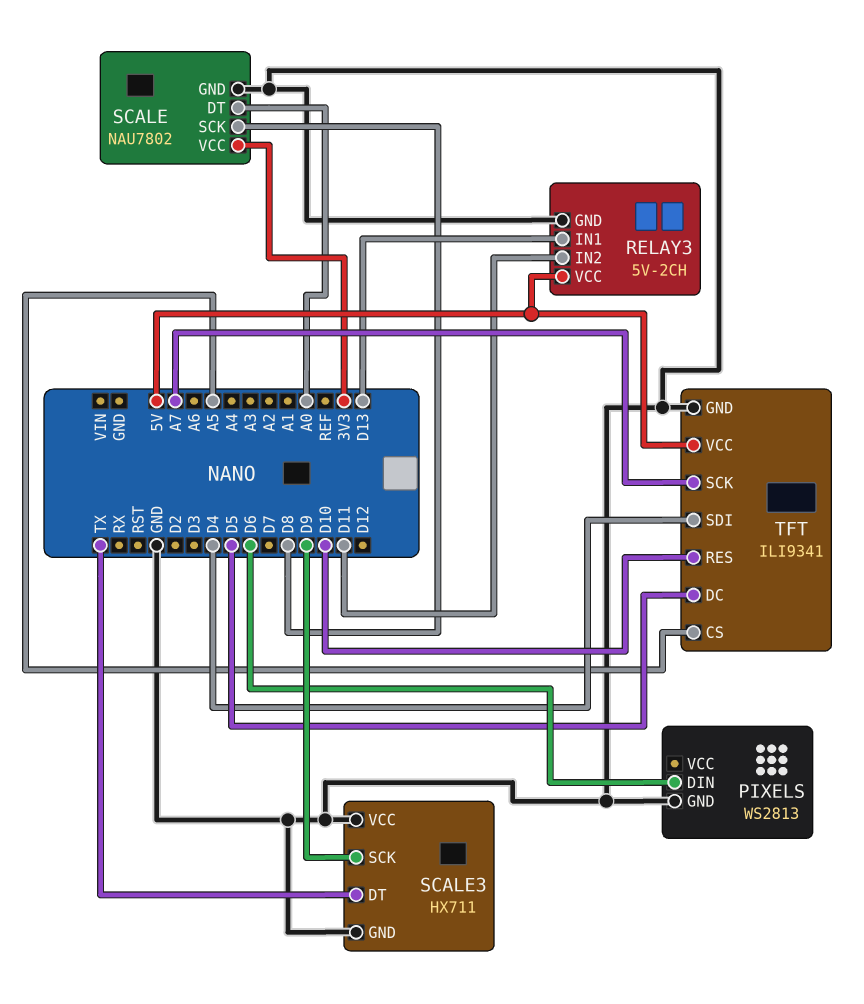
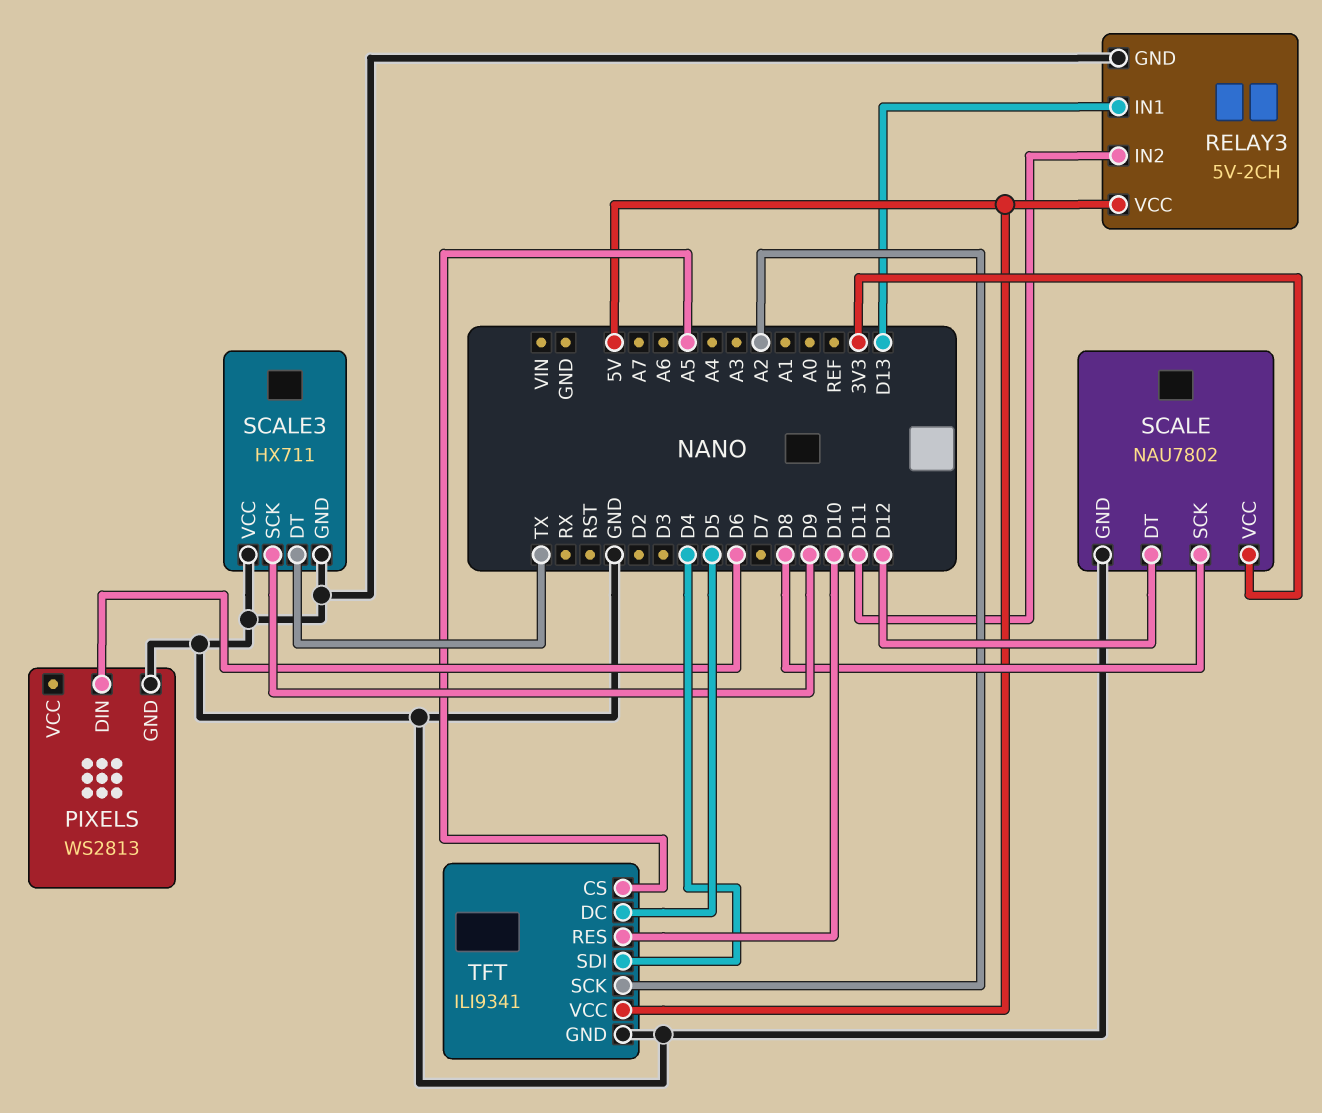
SCALE pin DT: A0 -> D12
TFT pin SCK: A7 -> A2

